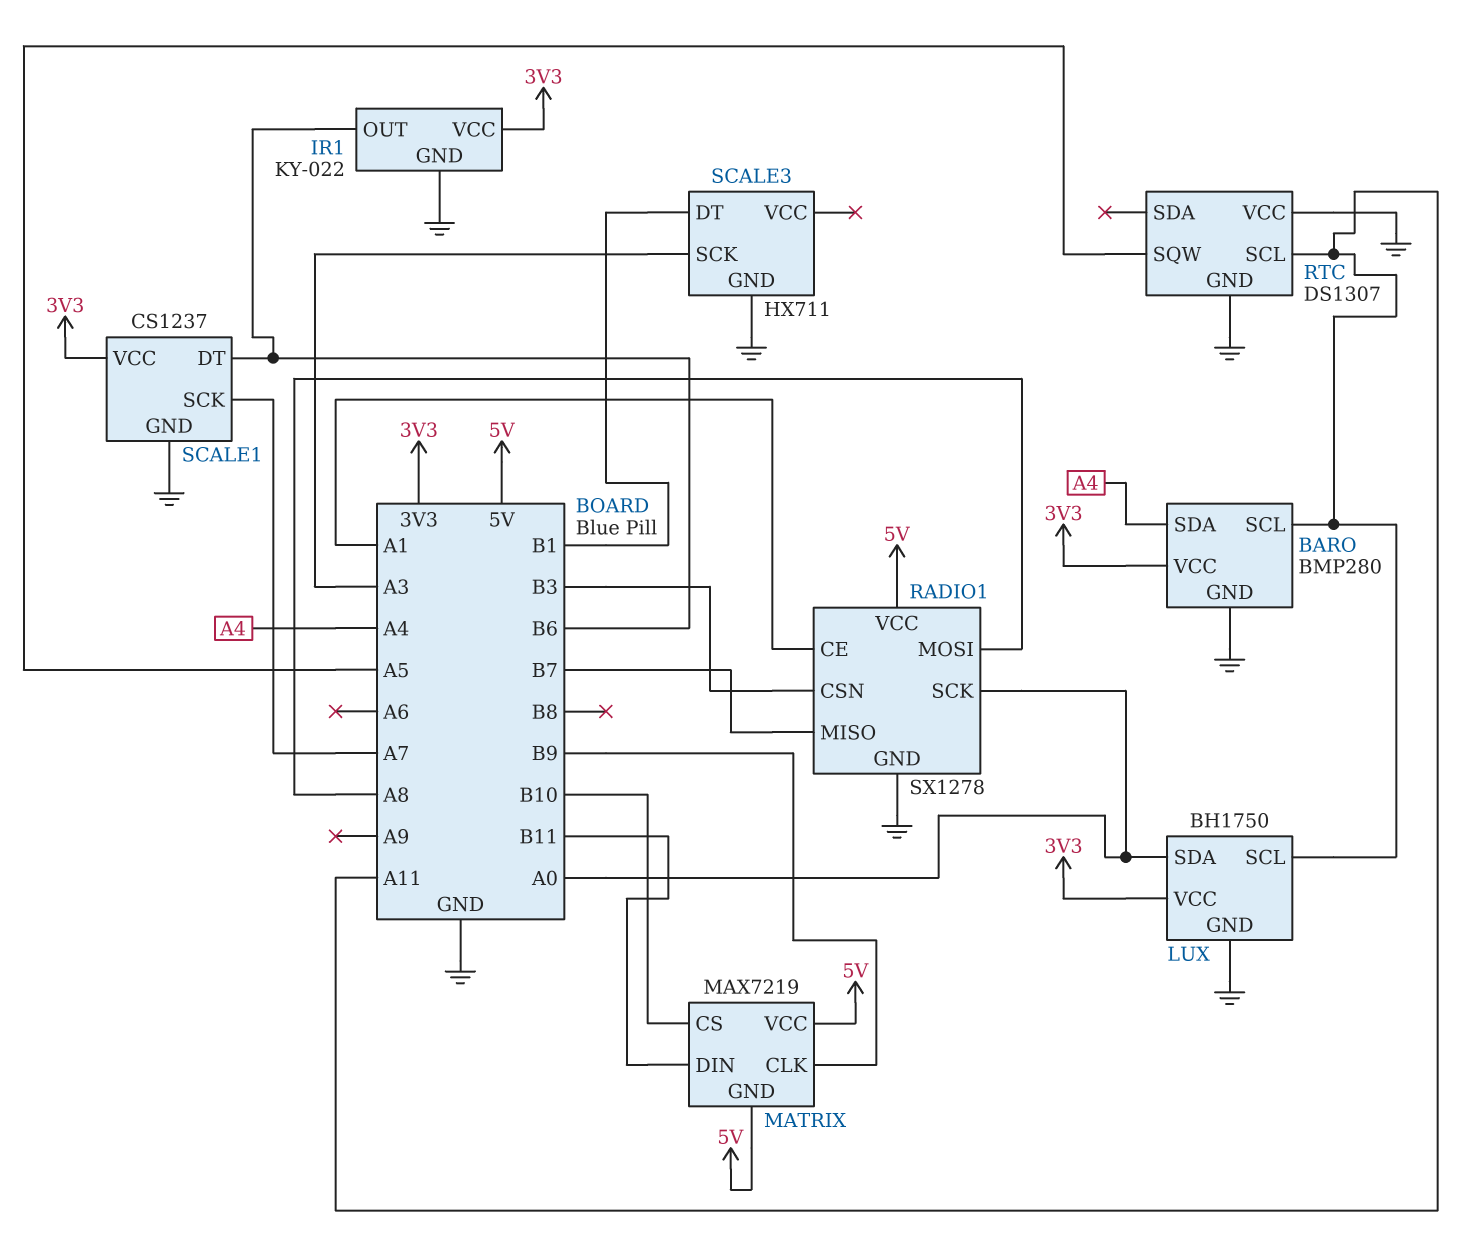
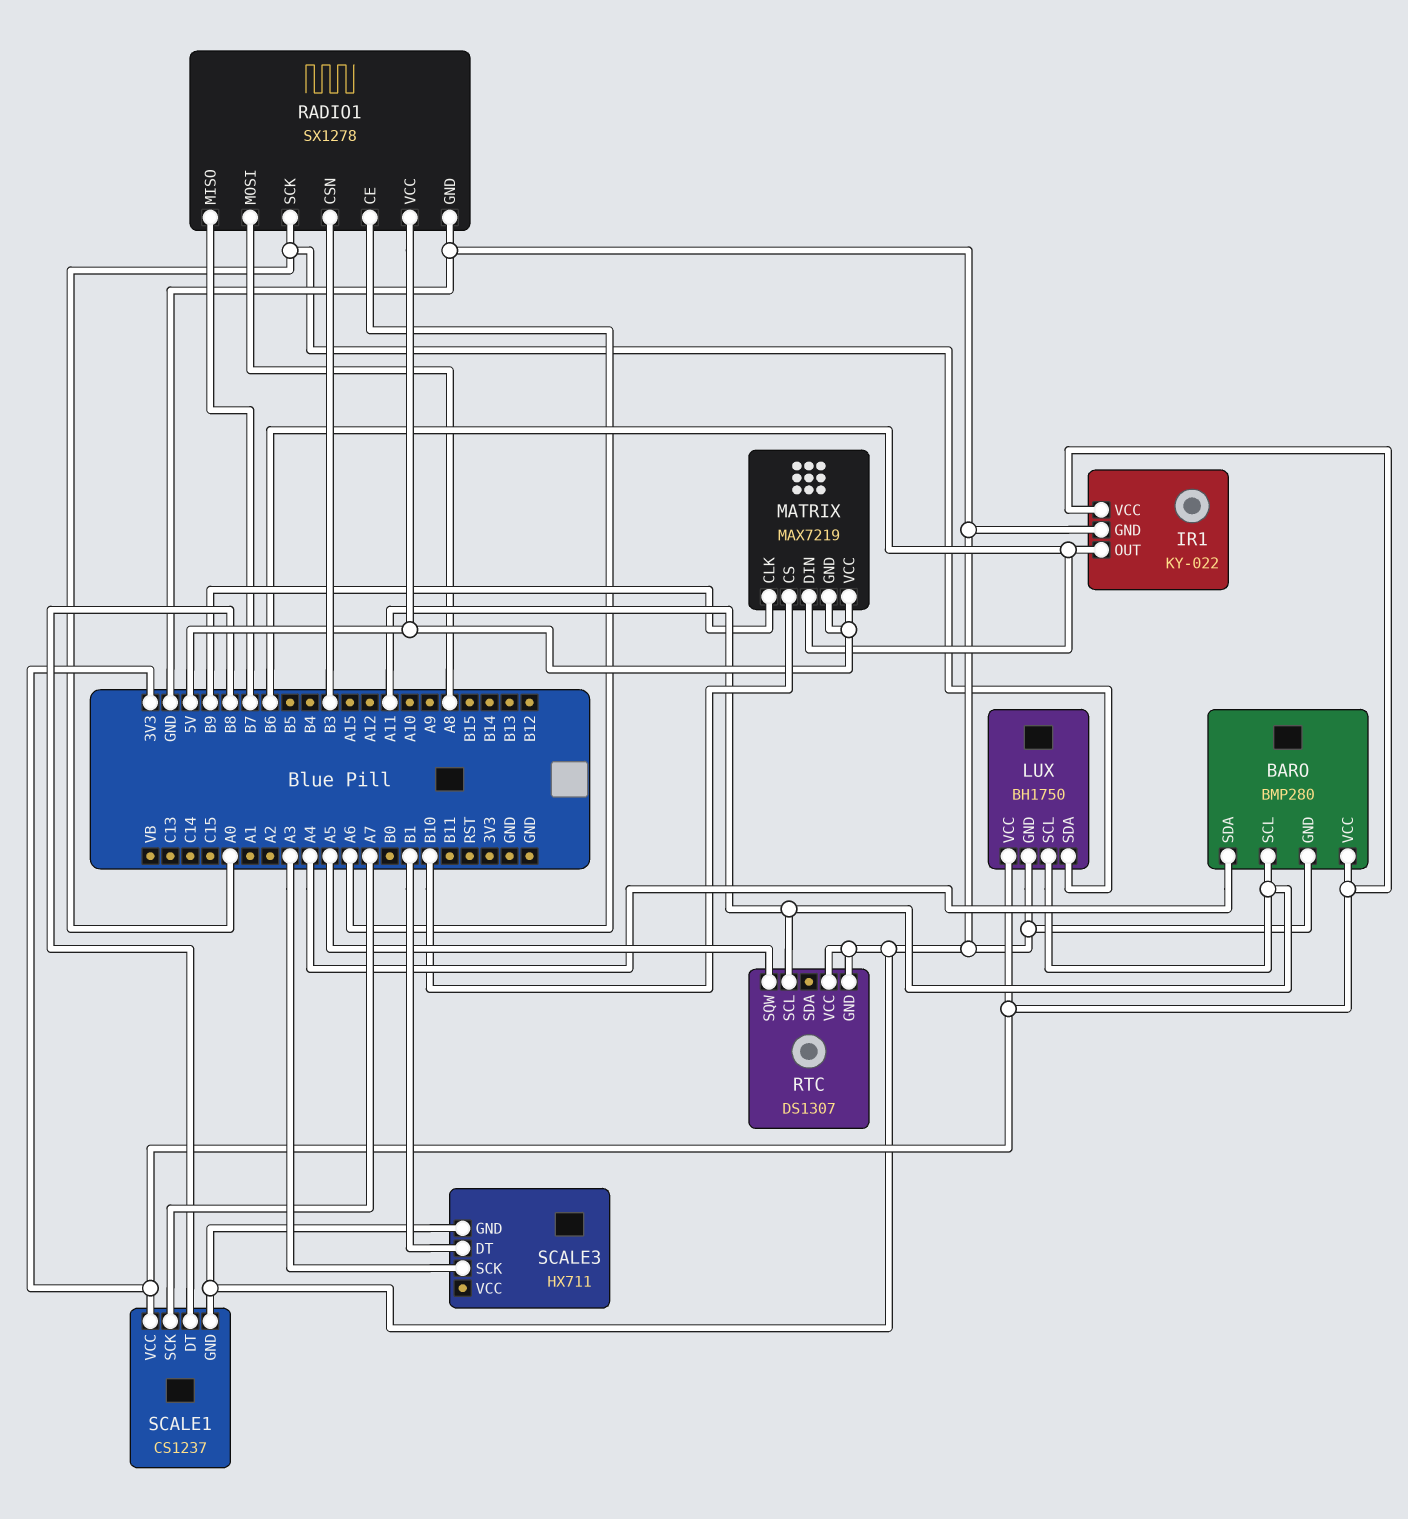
MATRIX pin DIN: B11 -> B6
RADIO1 pin CE: A1 -> A6
SCALE1 pin DT: B6 -> B8

